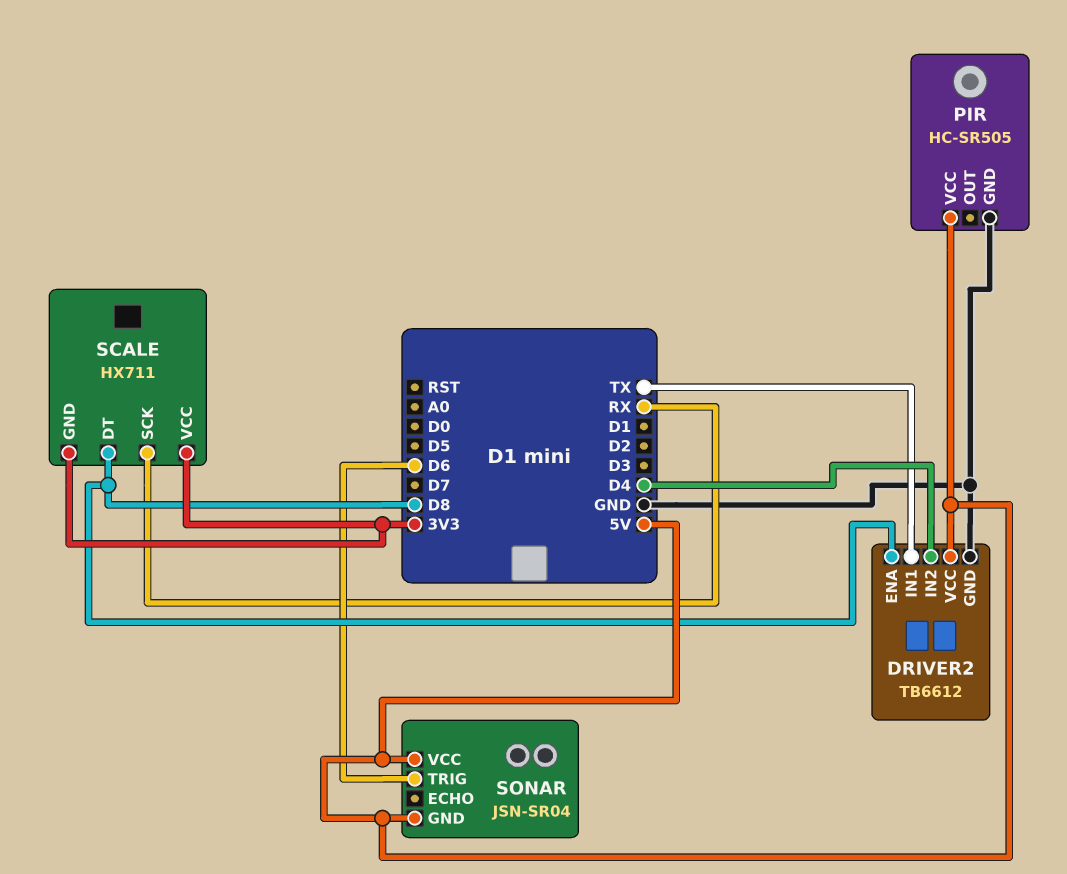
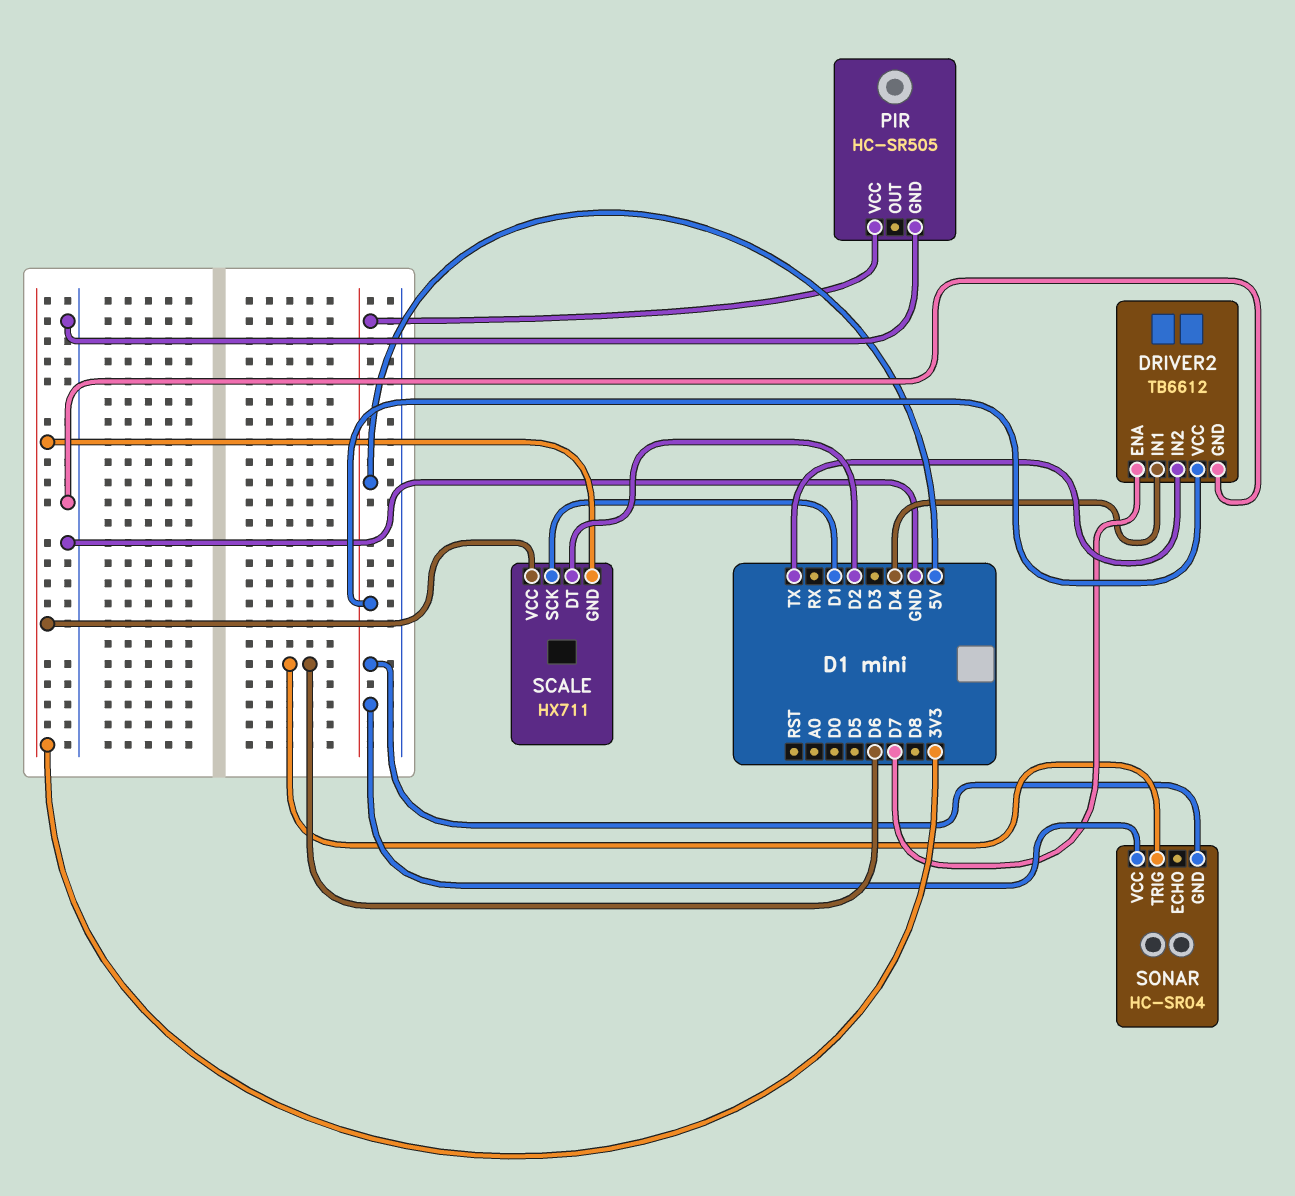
DRIVER2 pin ENA: D8 -> D7
DRIVER2 pin IN1: TX -> D4
DRIVER2 pin IN2: D4 -> TX
SCALE pin DT: D8 -> D2
SCALE pin SCK: RX -> D1
SONAR: JSN-SR04 -> HC-SR04

